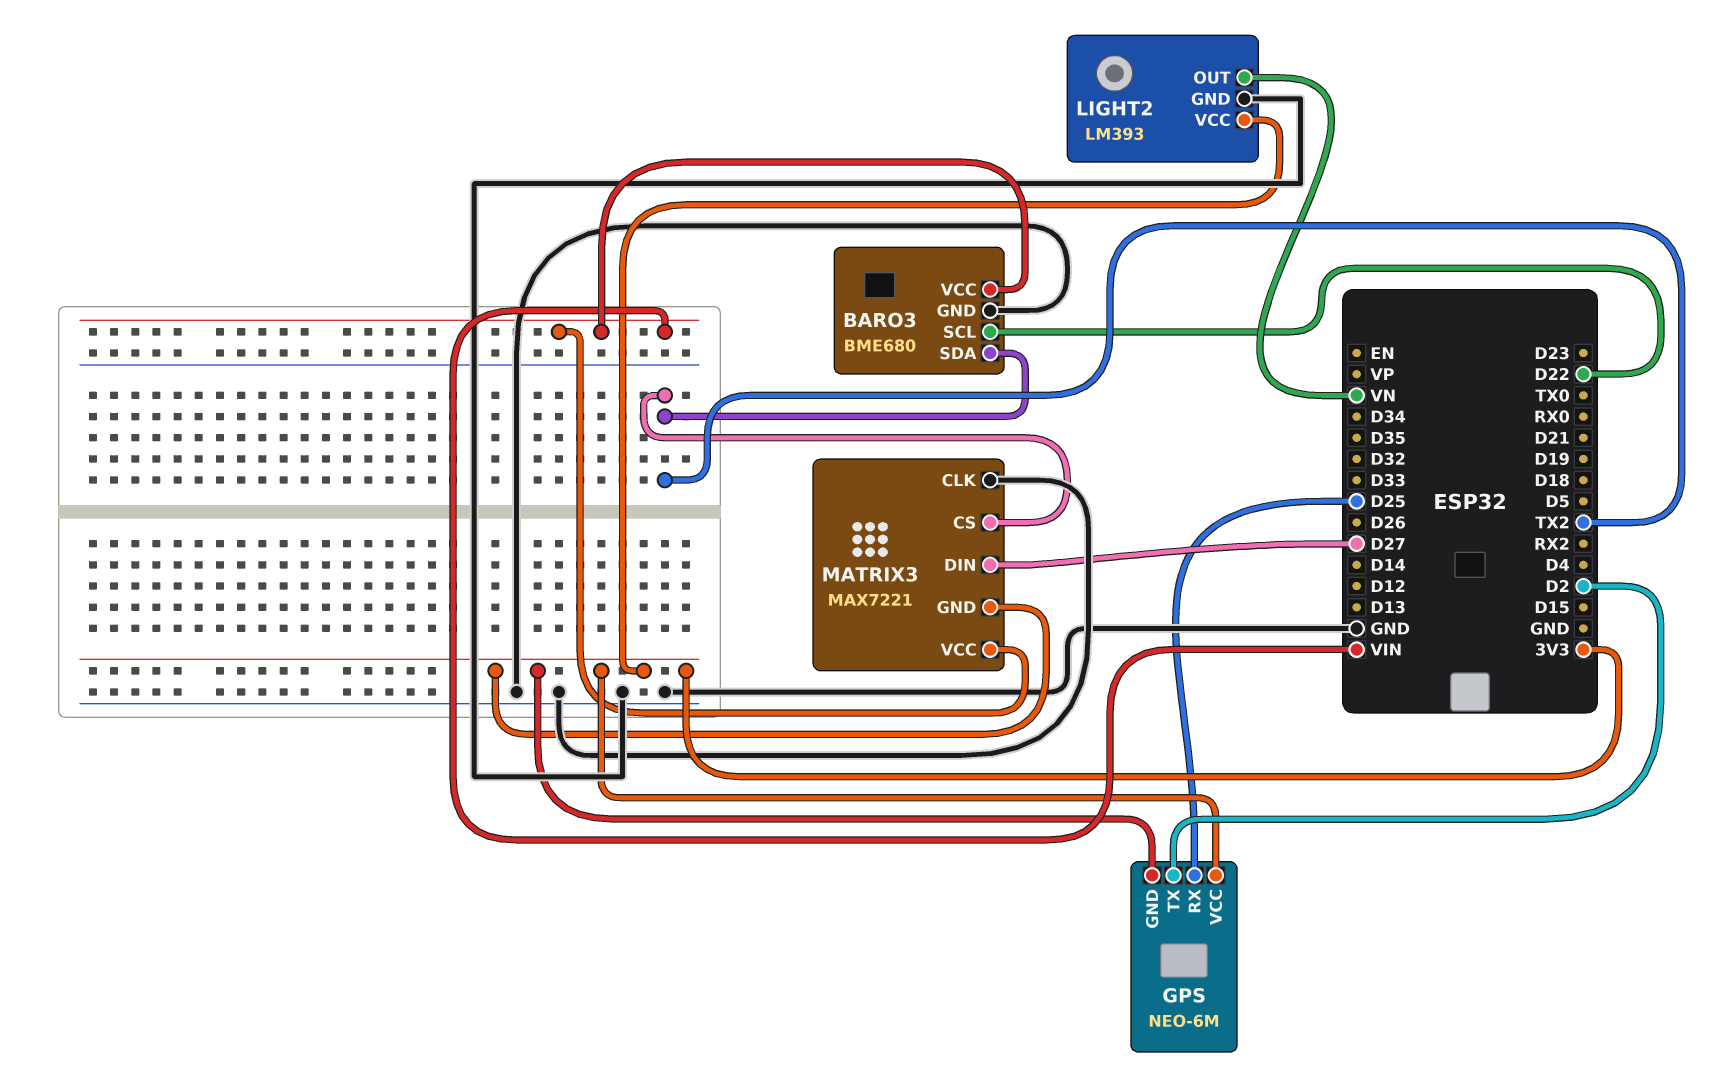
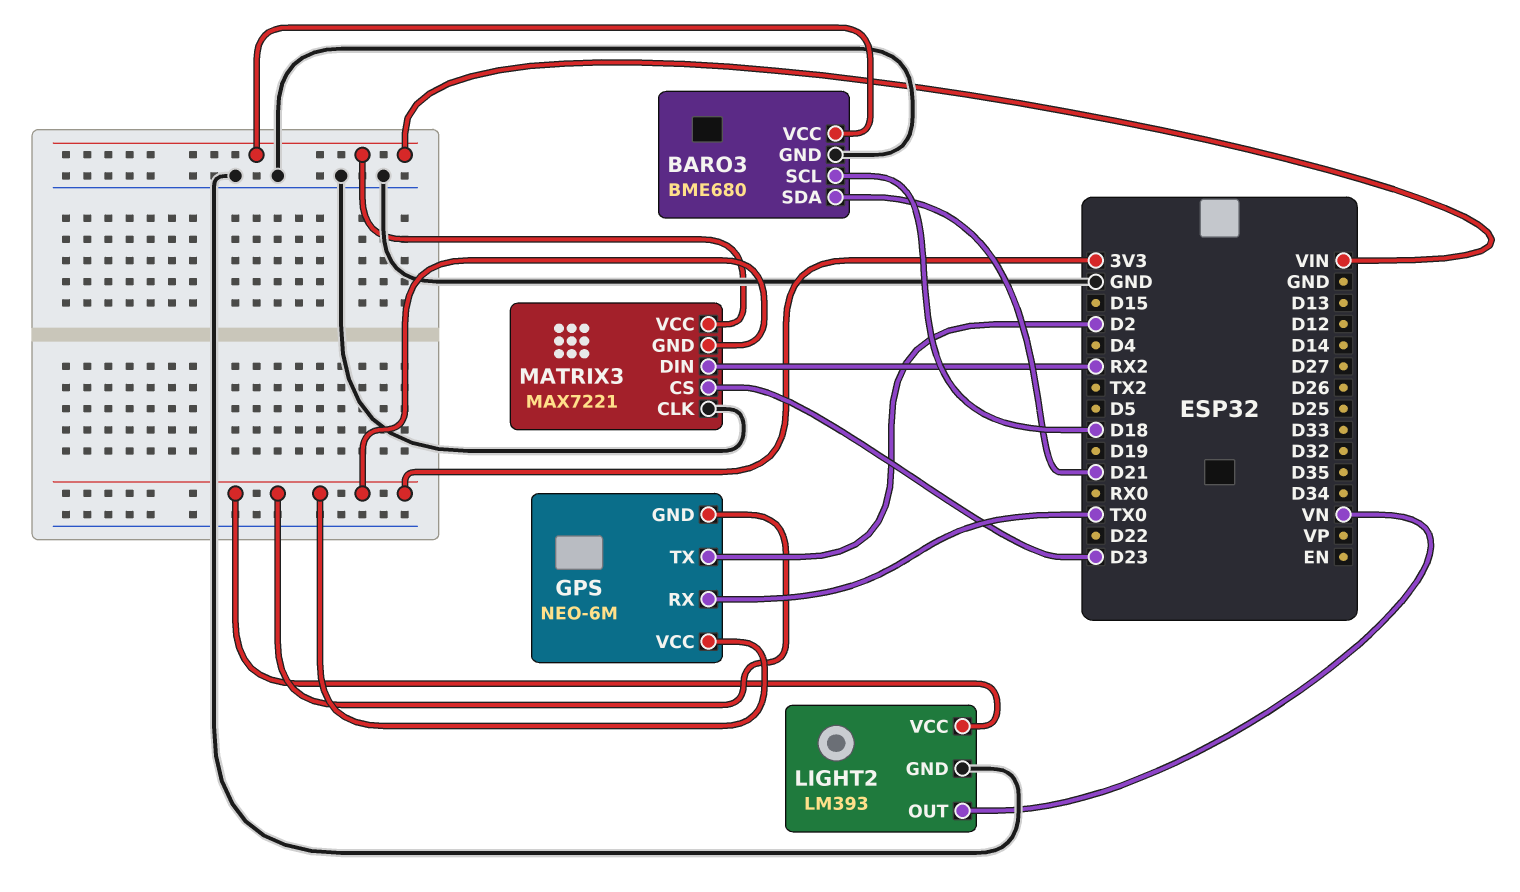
BARO3 pin SCL: D22 -> D18
BARO3 pin SDA: TX2 -> D21
GPS pin RX: D25 -> TX0
MATRIX3 pin CS: TX2 -> D23
MATRIX3 pin DIN: D27 -> RX2

